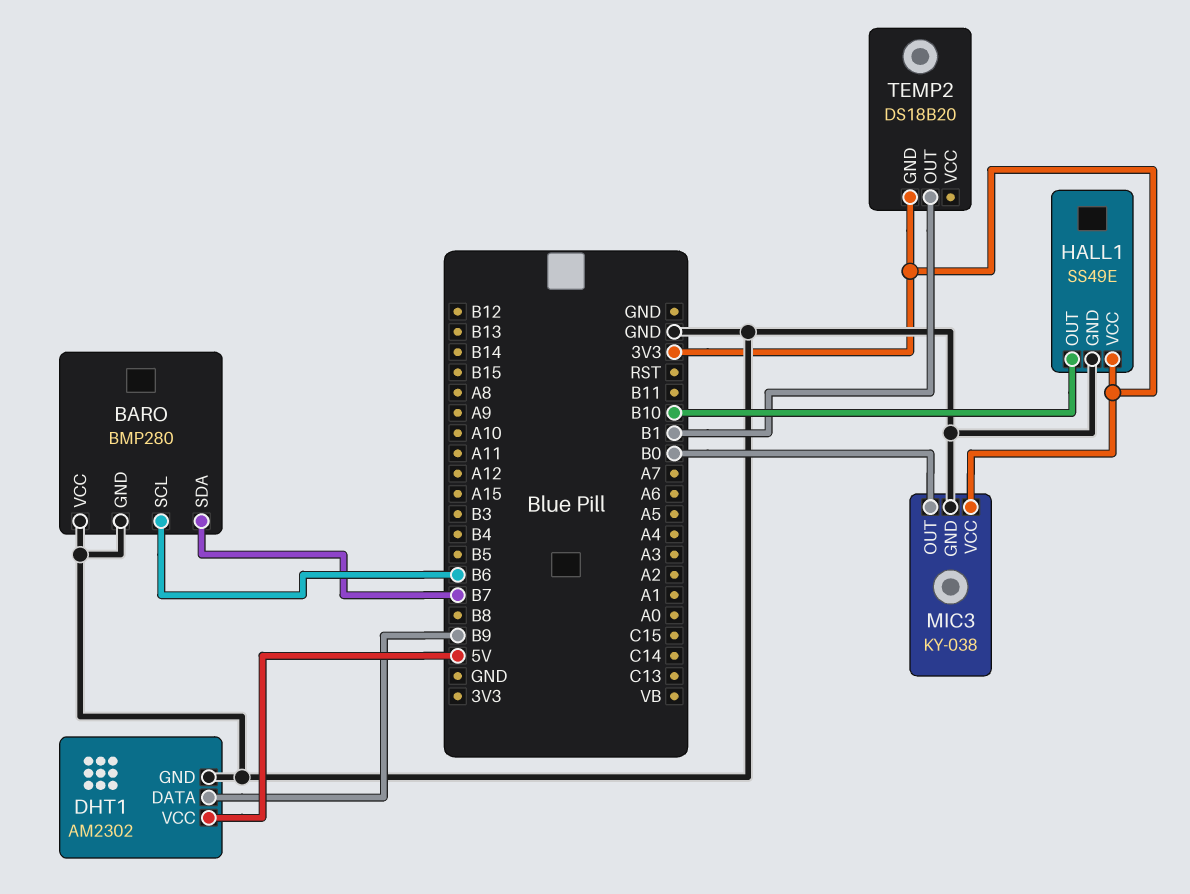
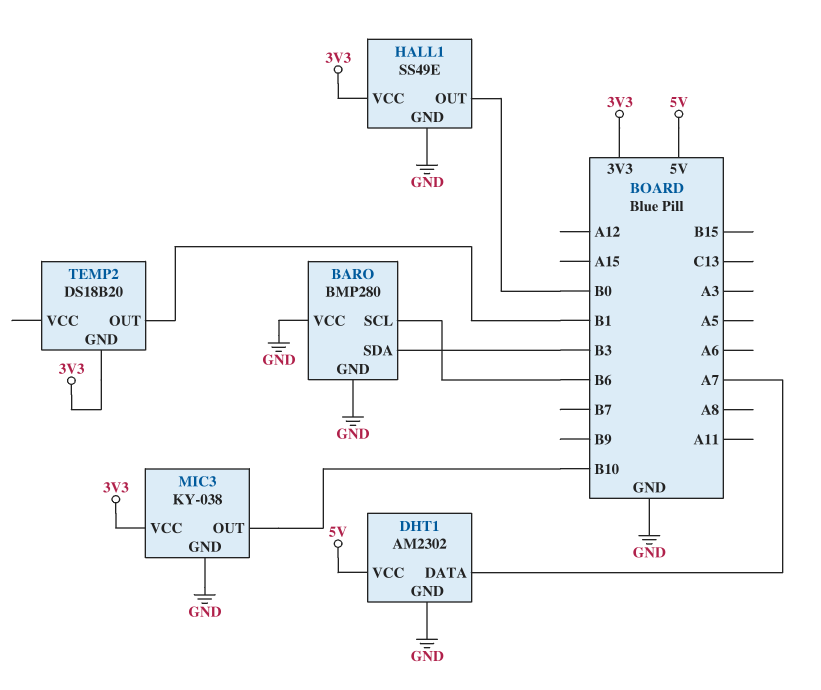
BARO pin SDA: B7 -> B3
DHT1 pin DATA: B9 -> A7
HALL1 pin OUT: B10 -> B0
MIC3 pin OUT: B0 -> B10

